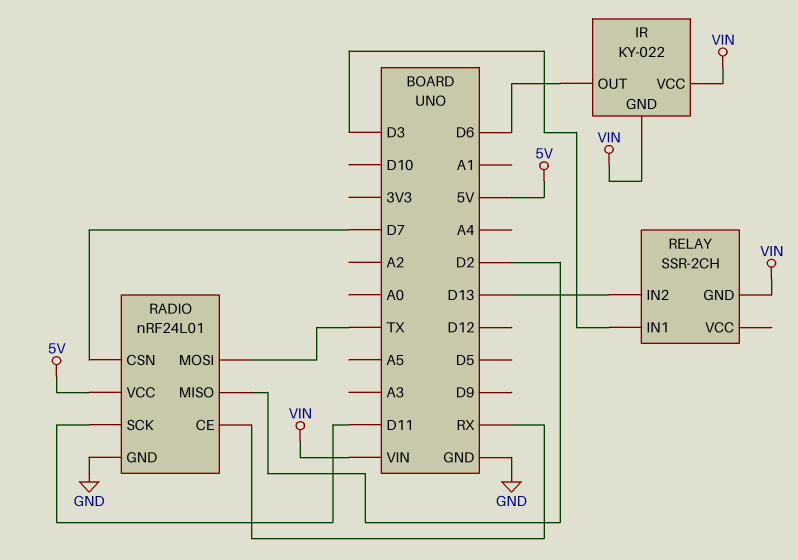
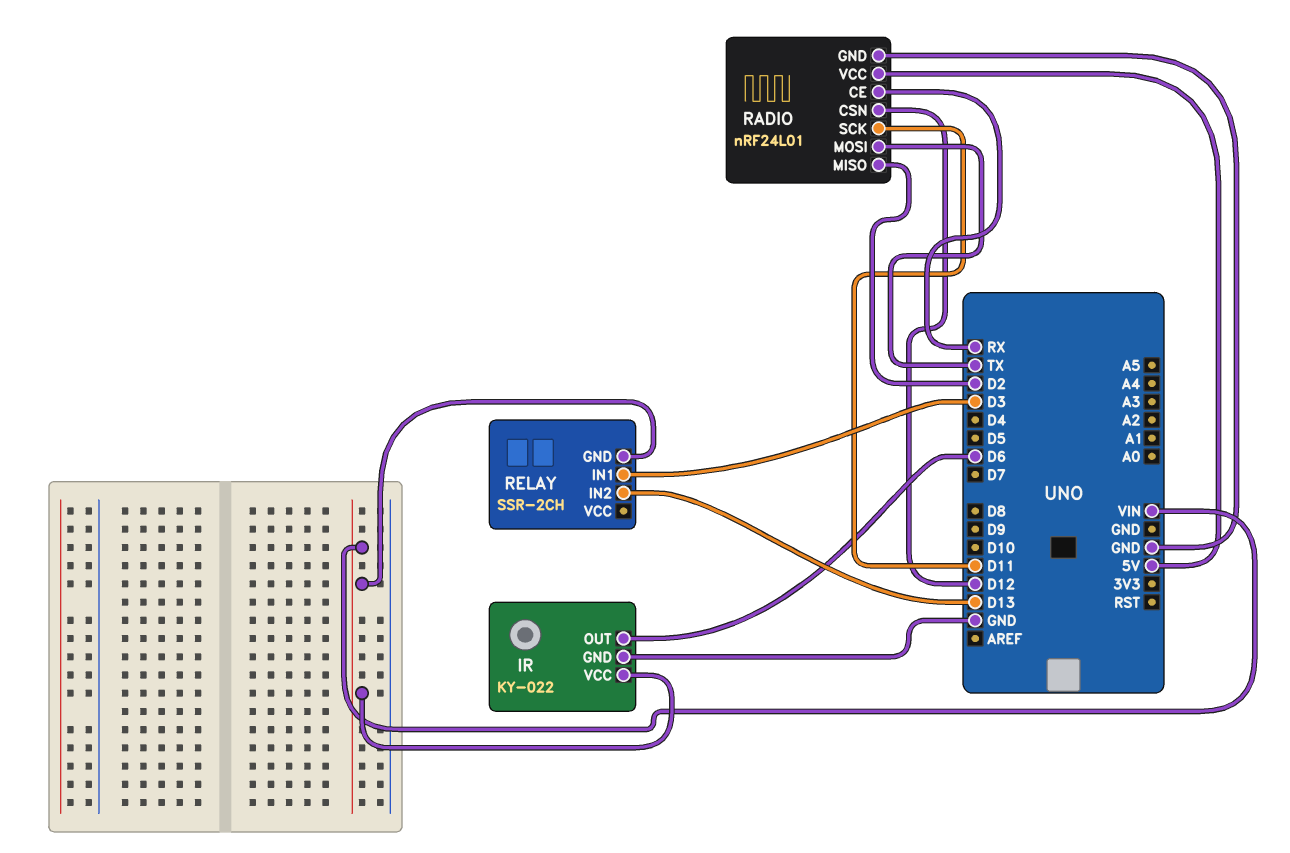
IR pin GND: VIN -> GND
RADIO pin CSN: D7 -> D12

